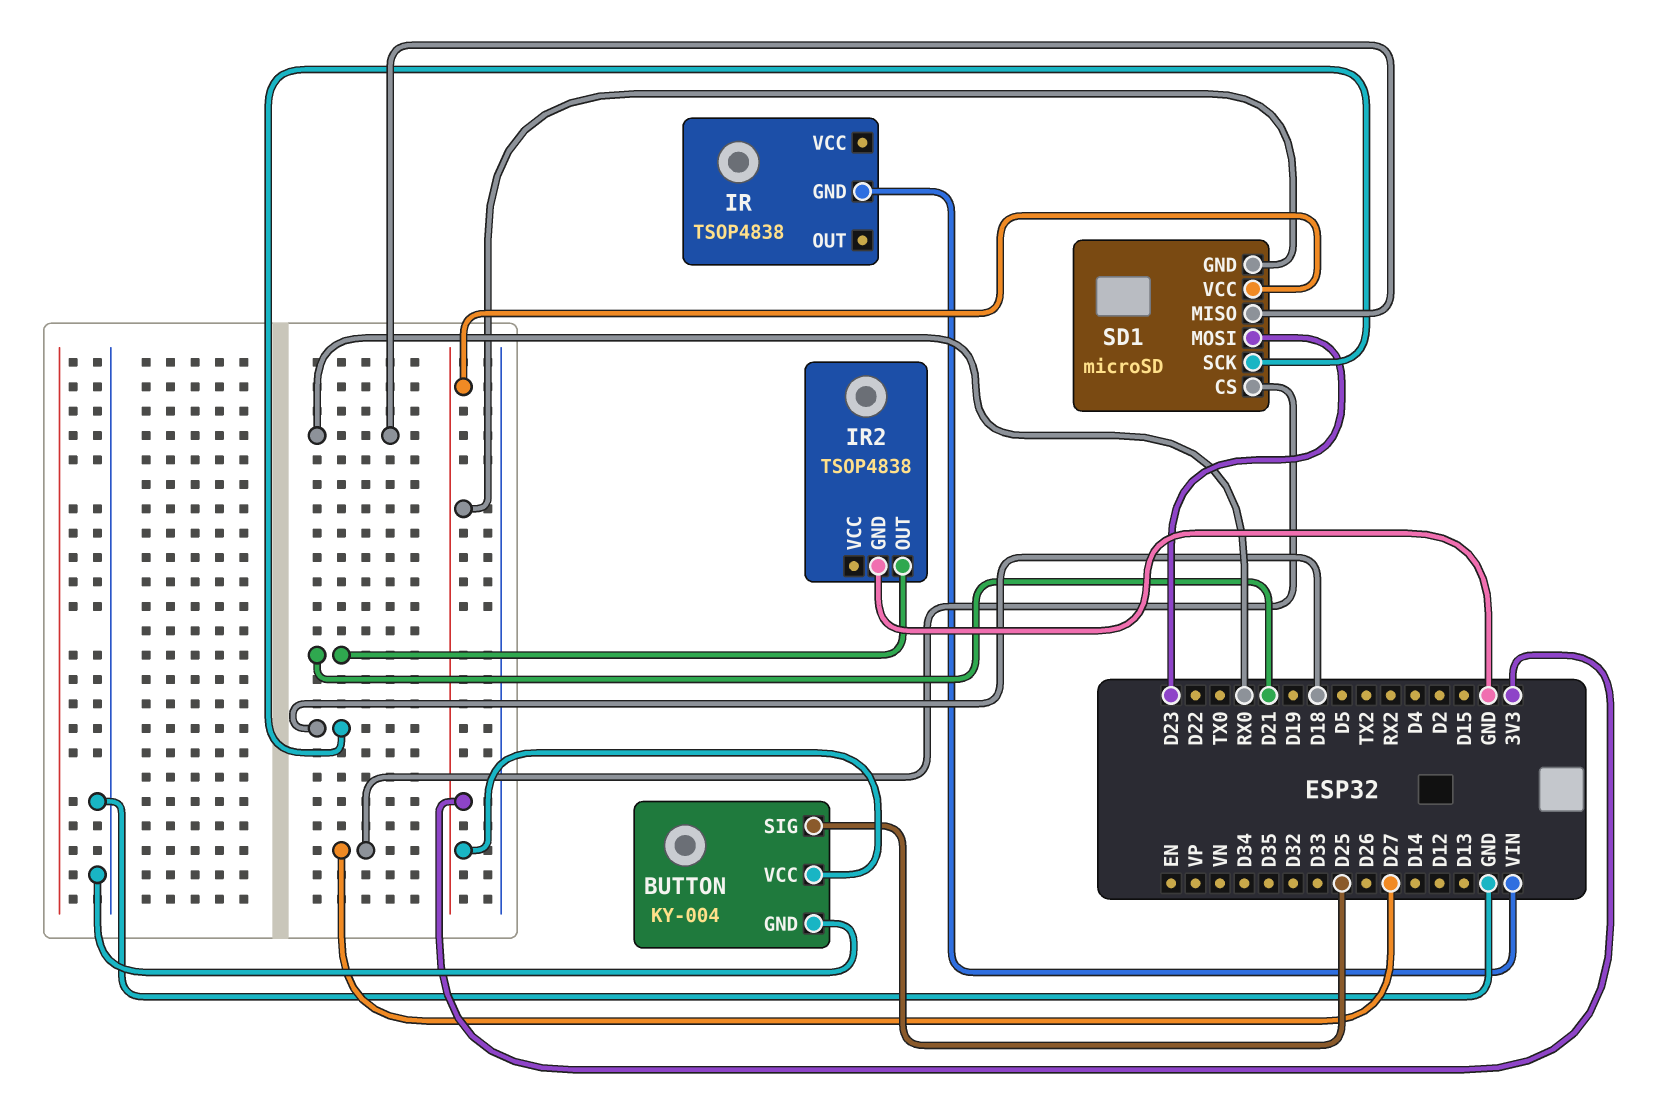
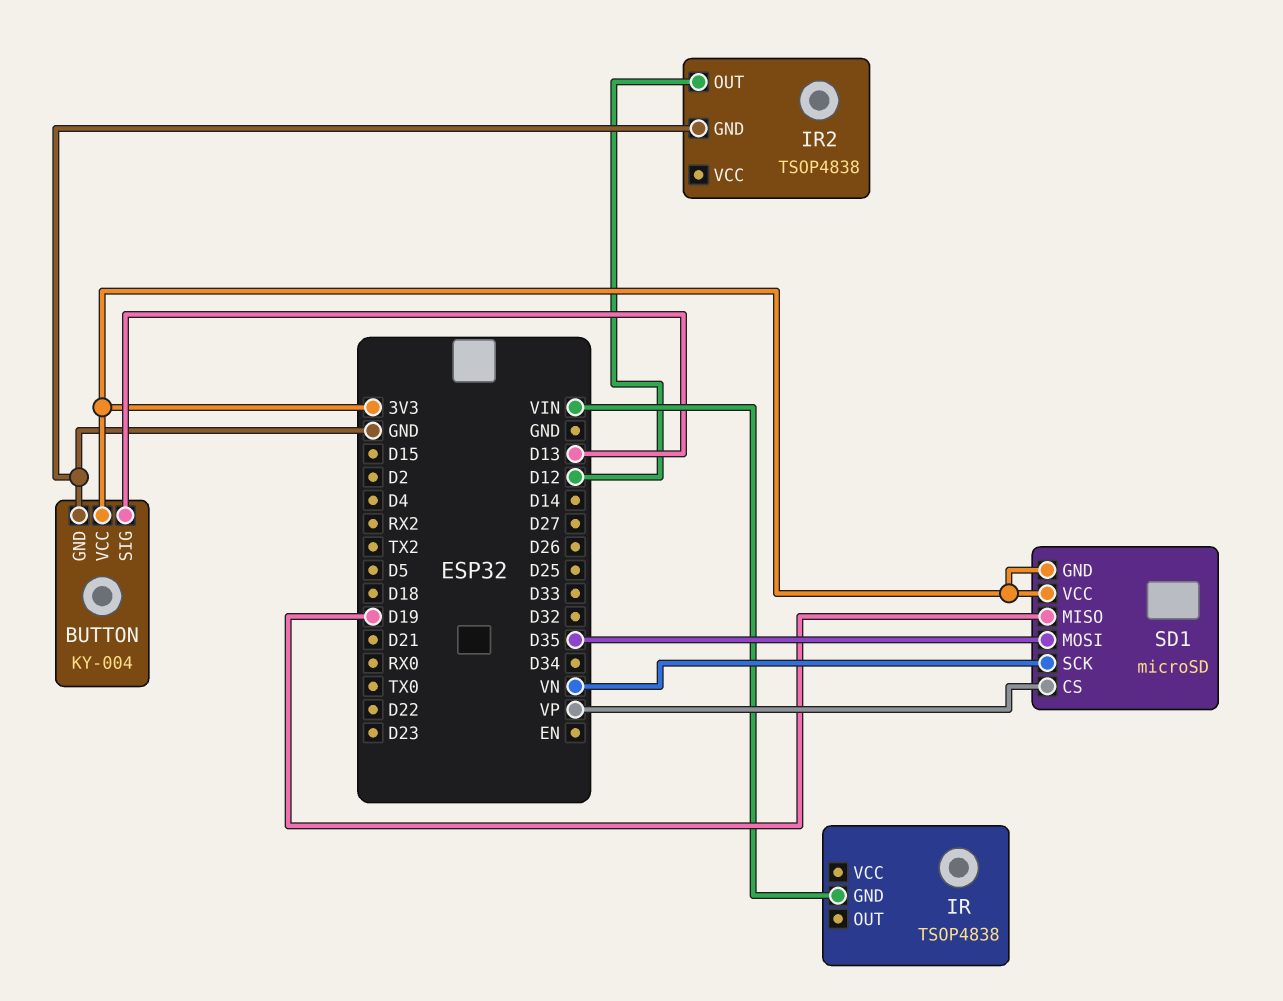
BUTTON pin SIG: D25 -> D13
IR2 pin OUT: D21 -> D12
SD1 pin CS: D27 -> VP
SD1 pin MISO: RX0 -> D19
SD1 pin MOSI: D23 -> D35
SD1 pin SCK: D18 -> VN

